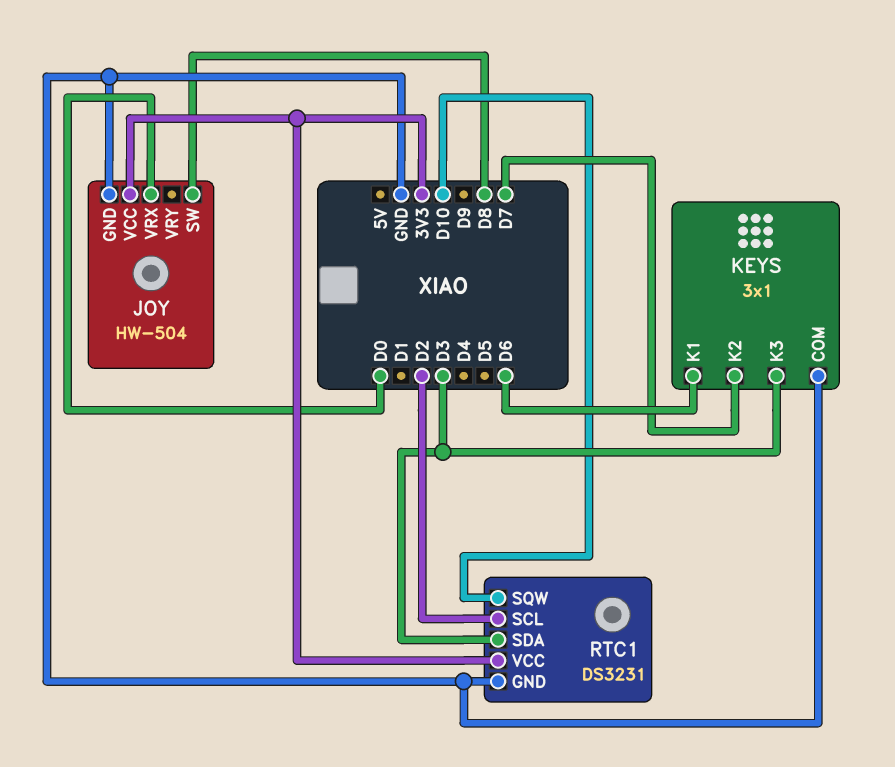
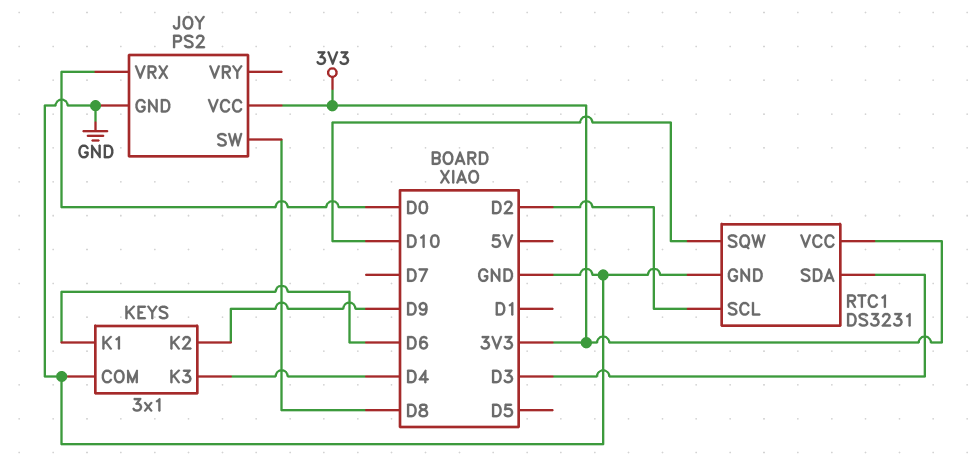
JOY: HW-504 -> PS2
KEYS pin K2: D7 -> D9
KEYS pin K3: D3 -> D4

